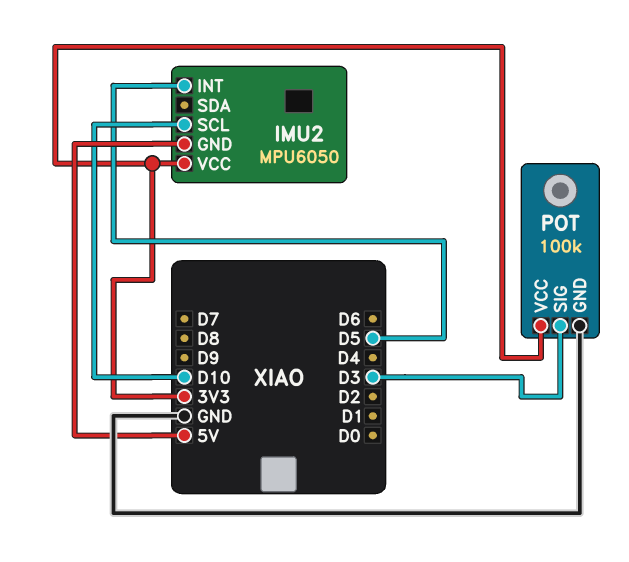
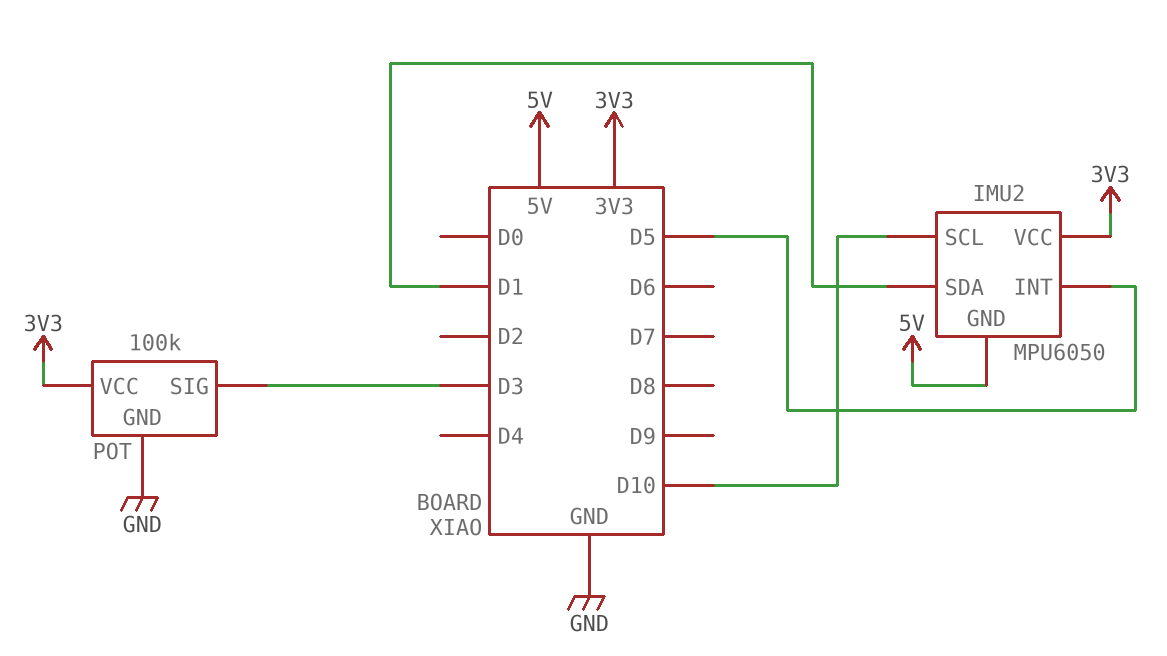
IMU2 pin SDA: none -> D1

